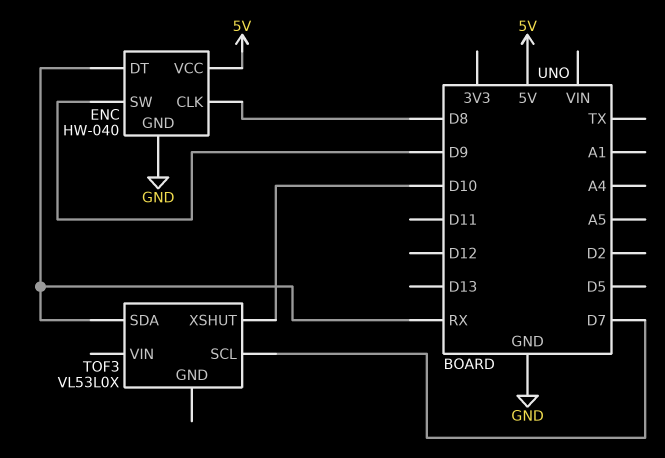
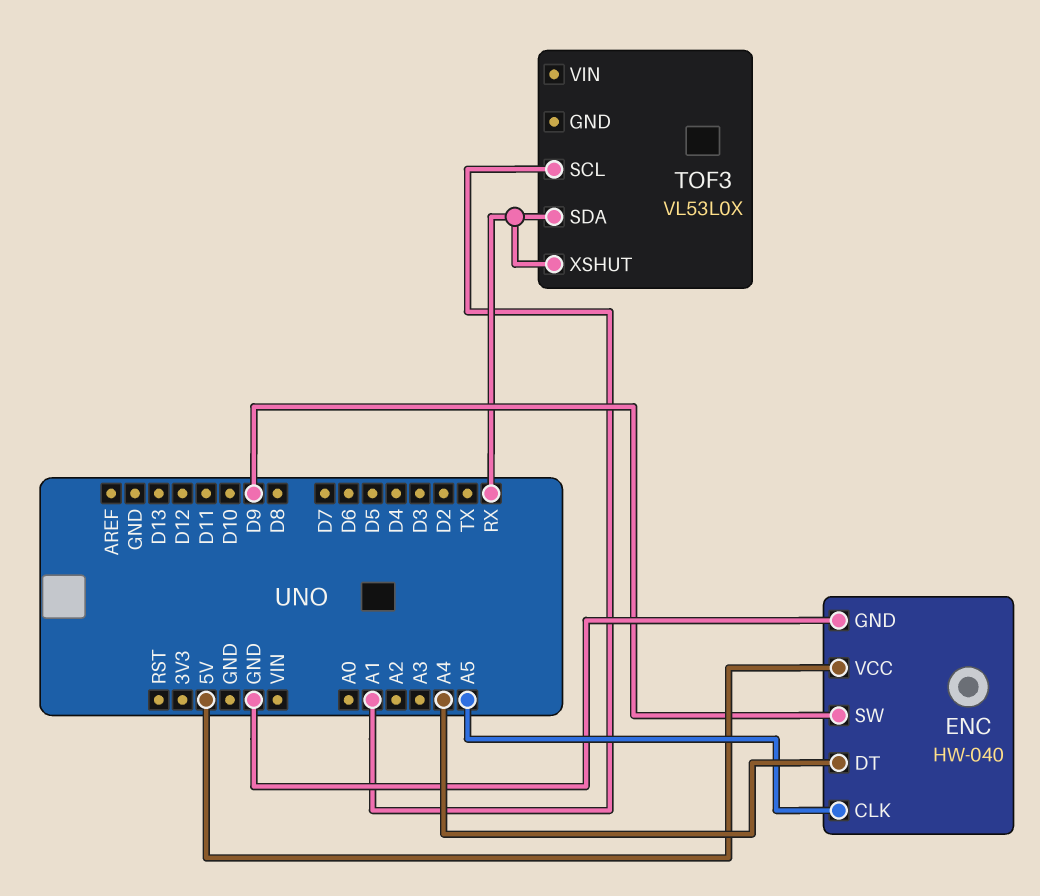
ENC pin CLK: D8 -> A5
ENC pin DT: RX -> A4
TOF3 pin SCL: D7 -> A1
TOF3 pin XSHUT: D10 -> RX

